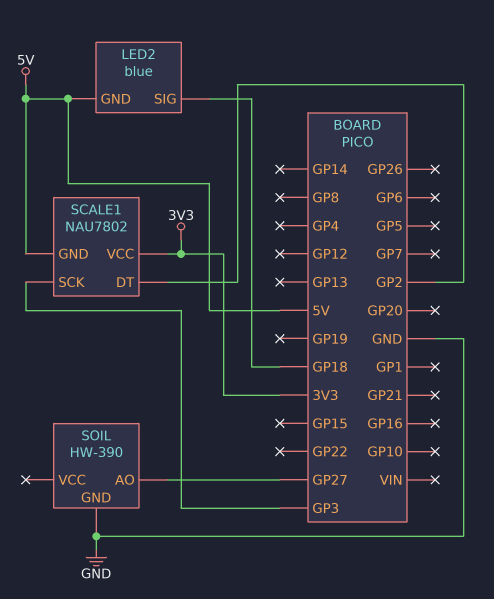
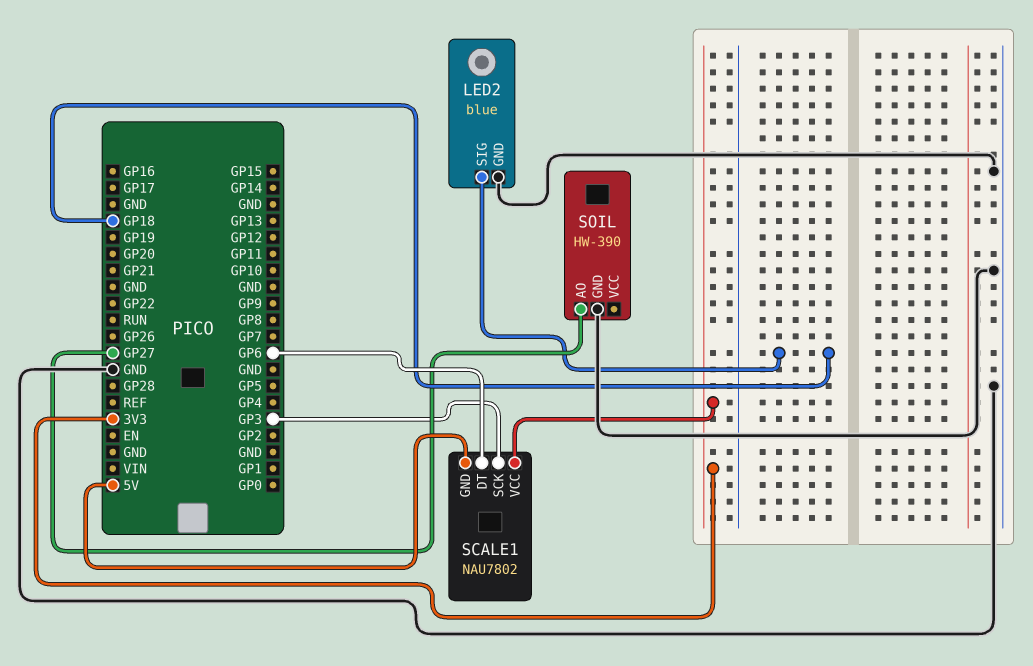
LED2 pin GND: 5V -> GND
SCALE1 pin DT: GP2 -> GP6

